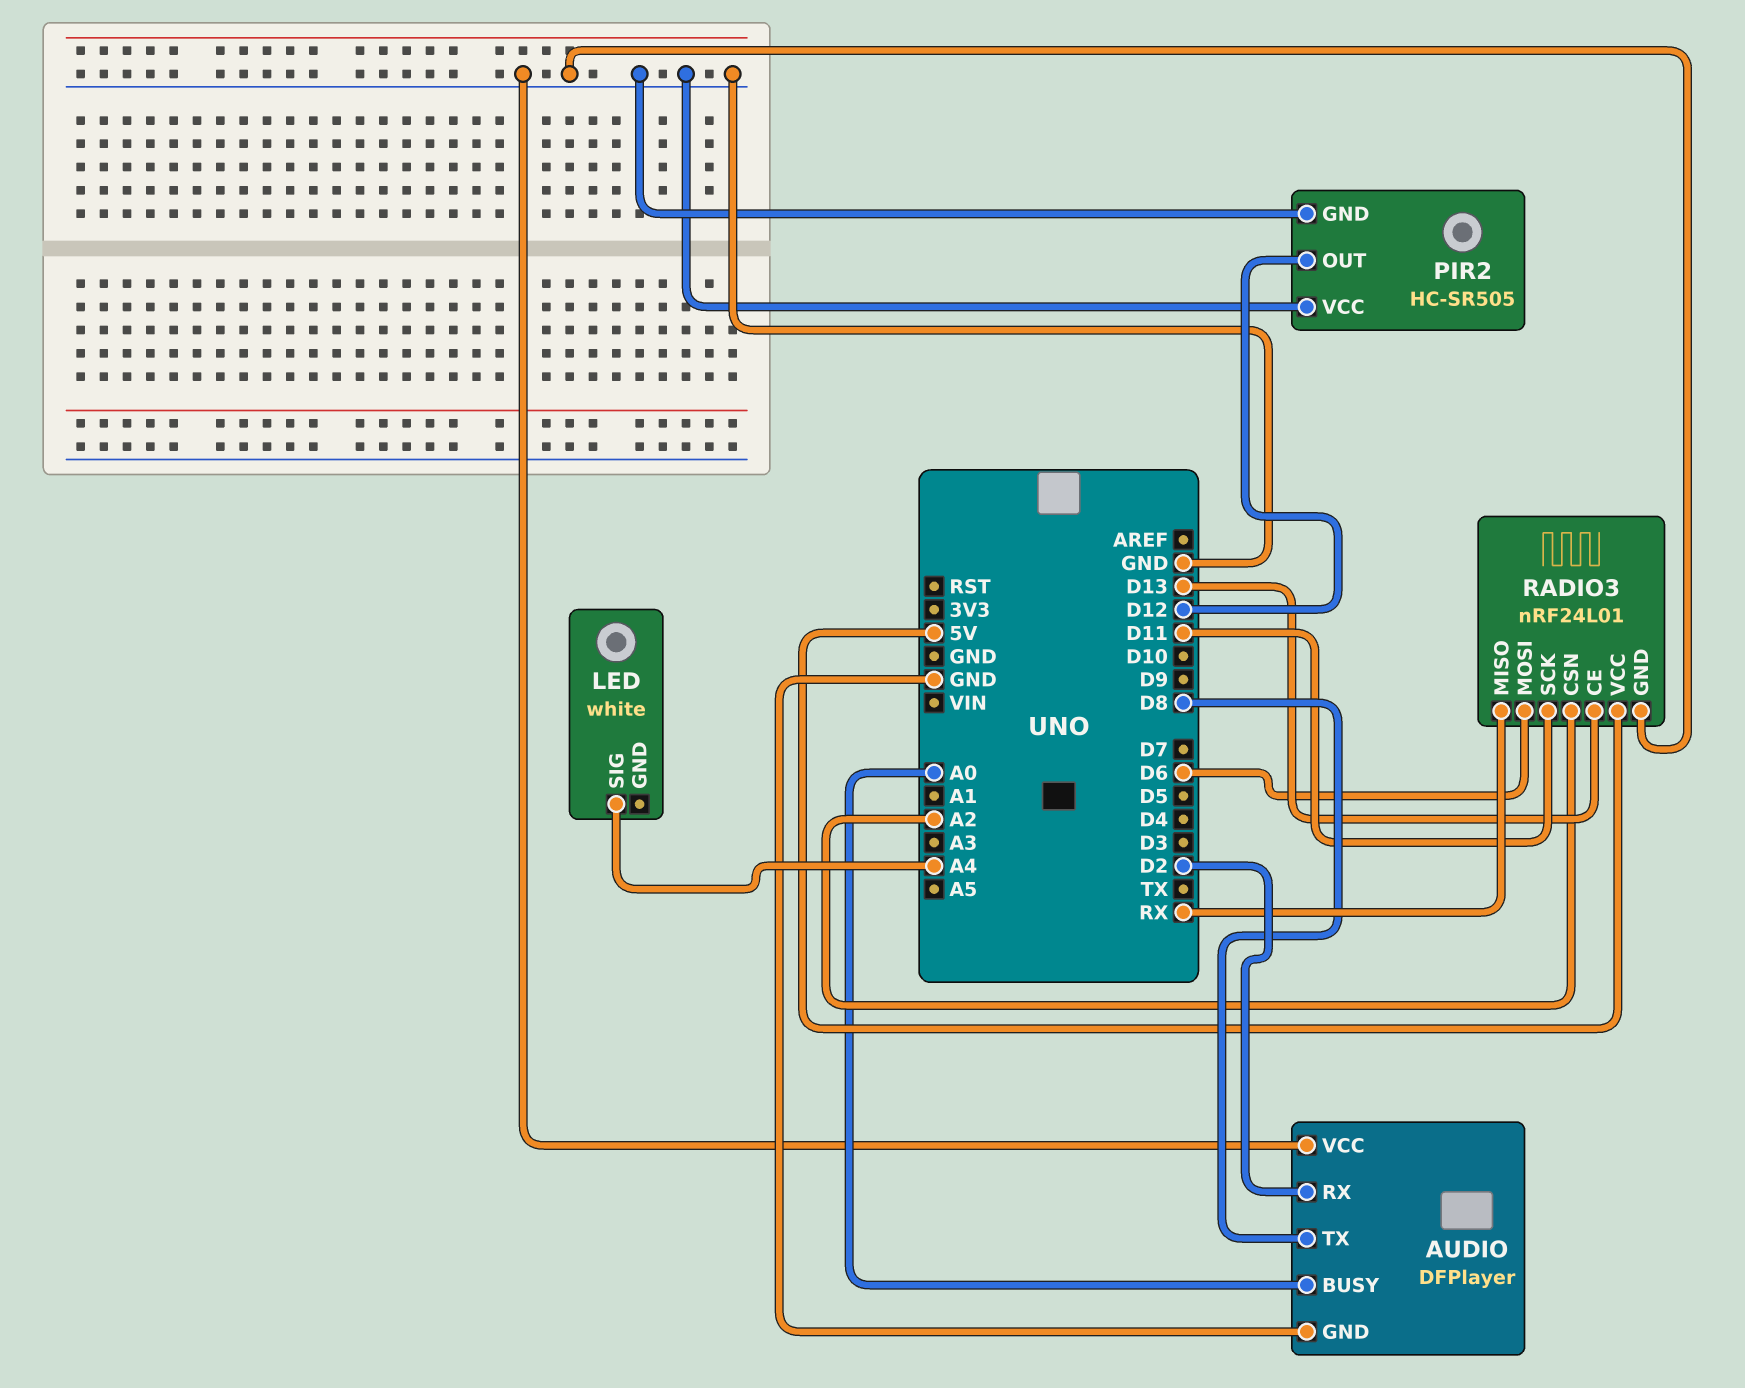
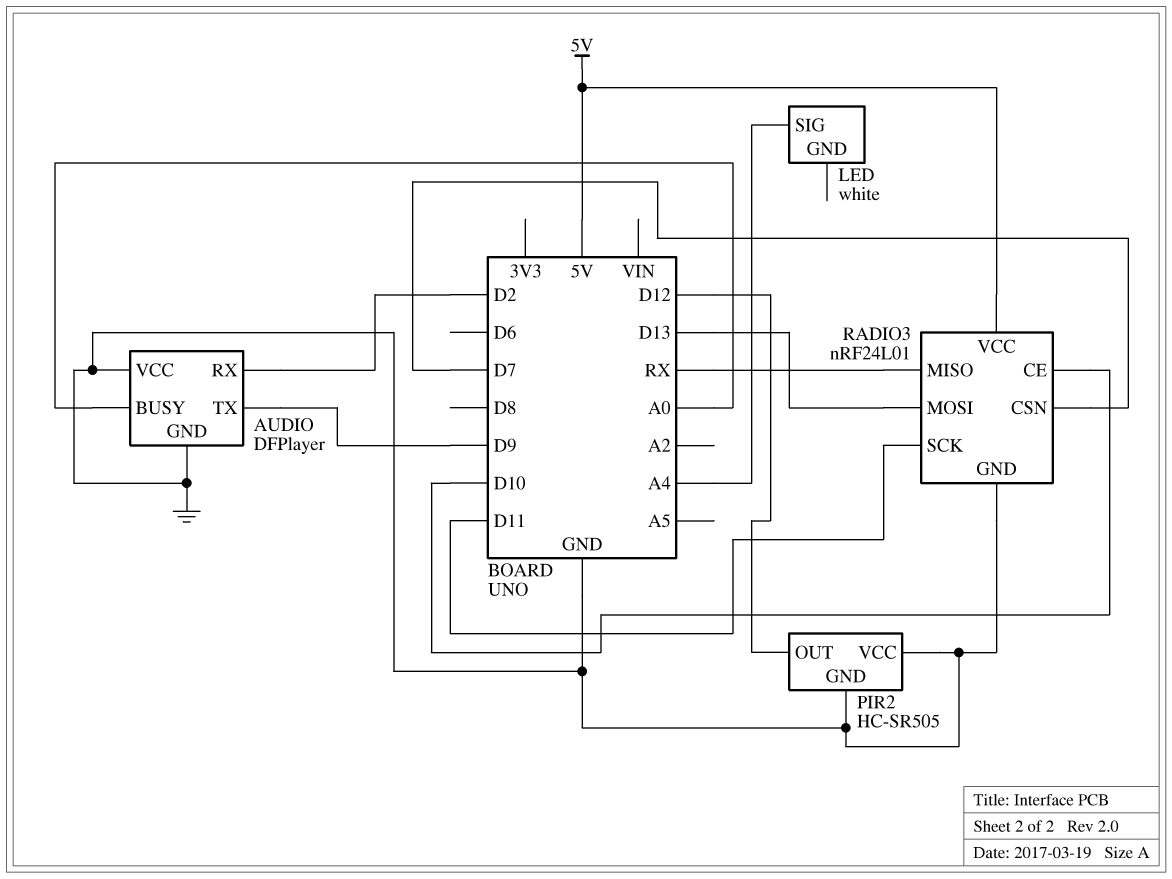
AUDIO pin TX: D8 -> D9
RADIO3 pin CE: D13 -> D10
RADIO3 pin CSN: A2 -> D7
RADIO3 pin MOSI: D6 -> D13

